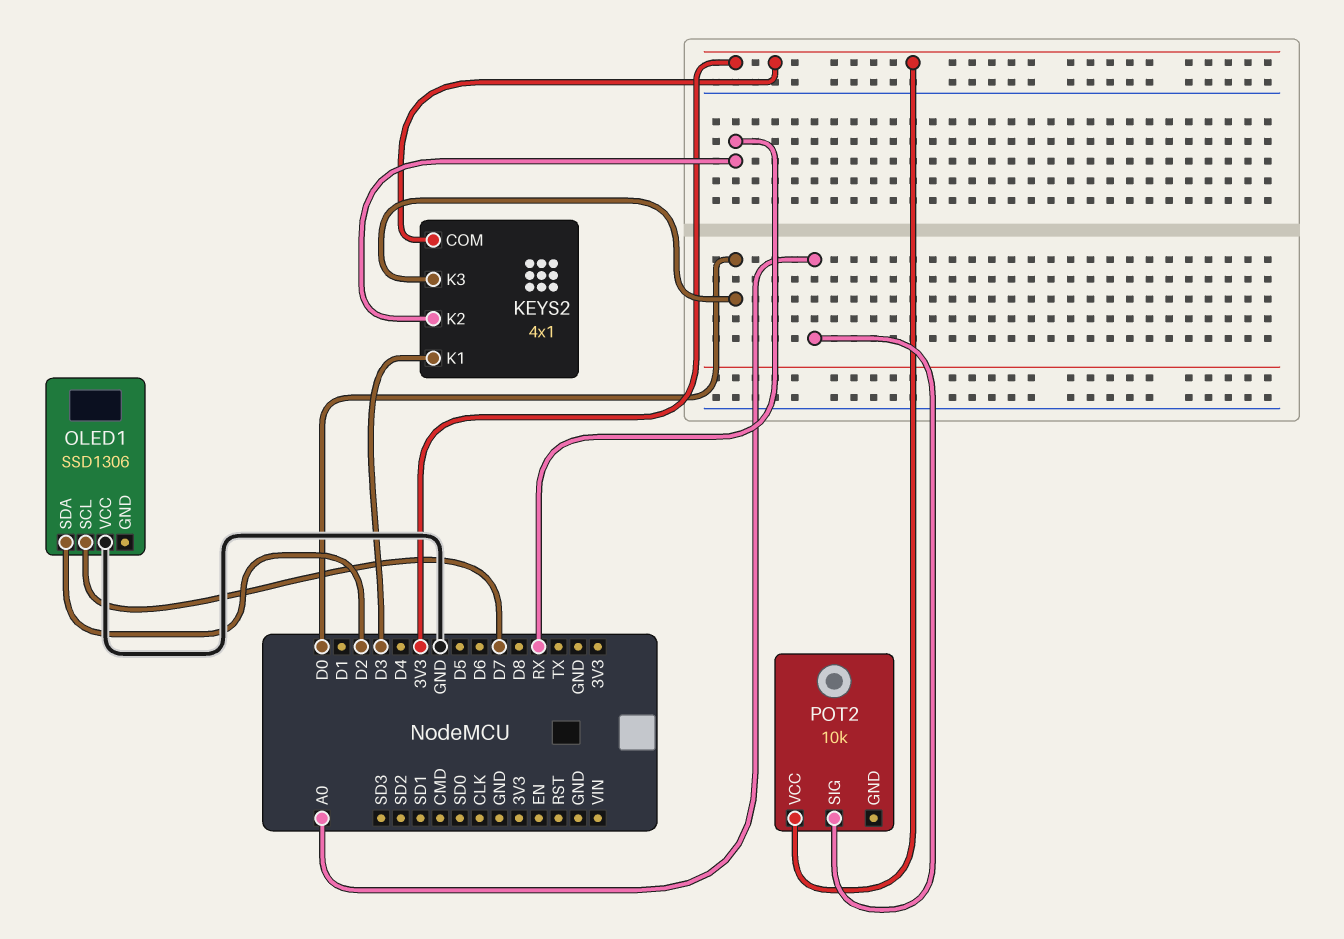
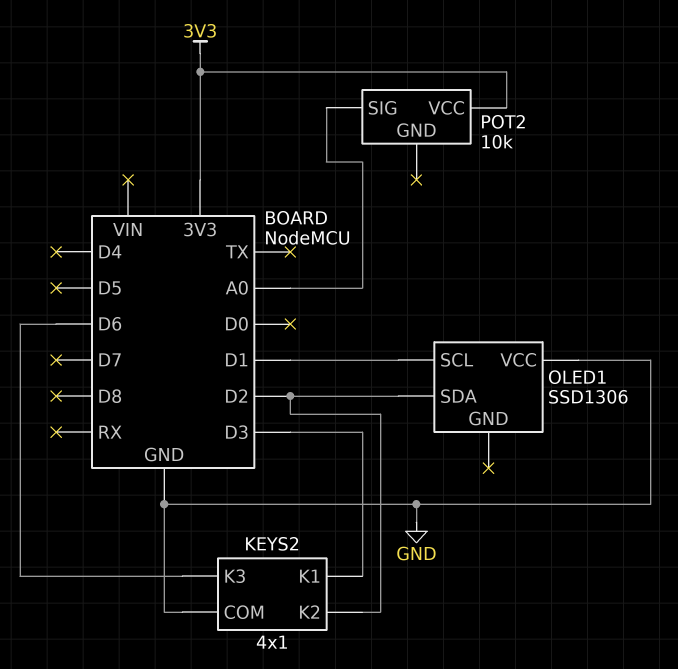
KEYS2 pin COM: 3V3 -> GND
KEYS2 pin K2: RX -> D2
KEYS2 pin K3: D0 -> D6
OLED1 pin SCL: D7 -> D1

